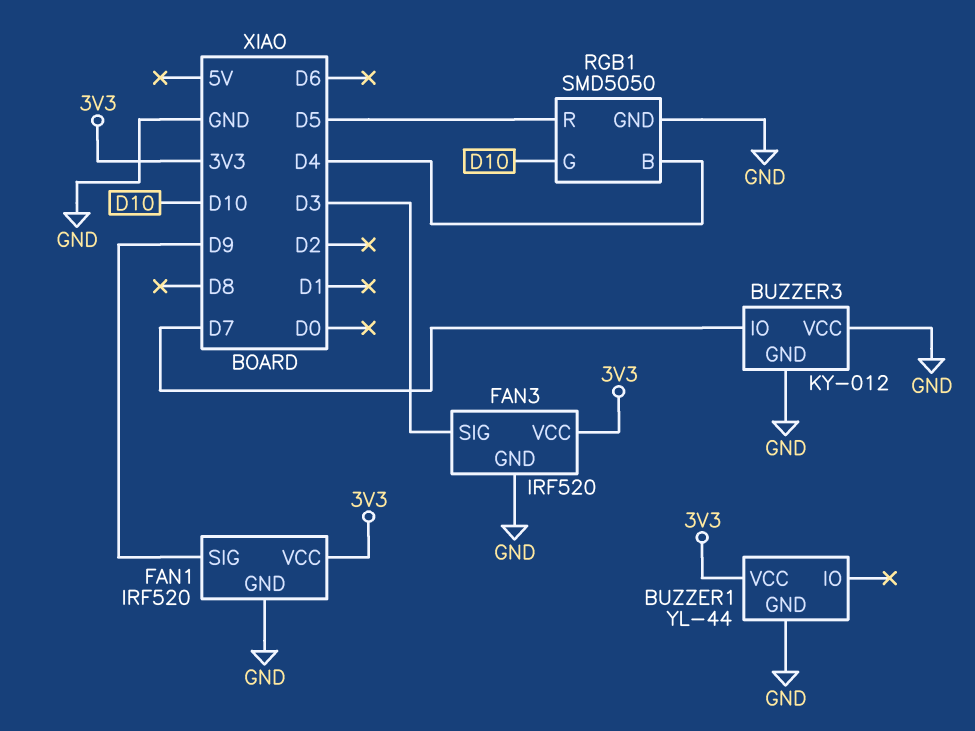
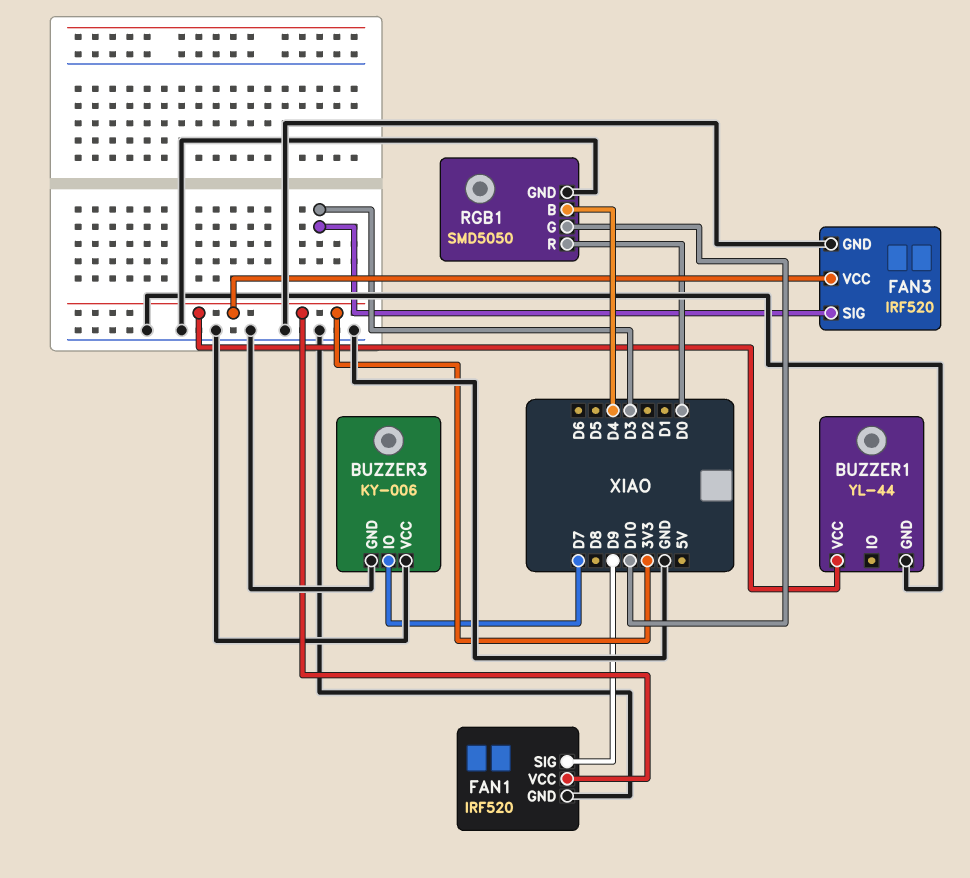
BUZZER3: KY-012 -> KY-006
RGB1 pin R: D5 -> D0

